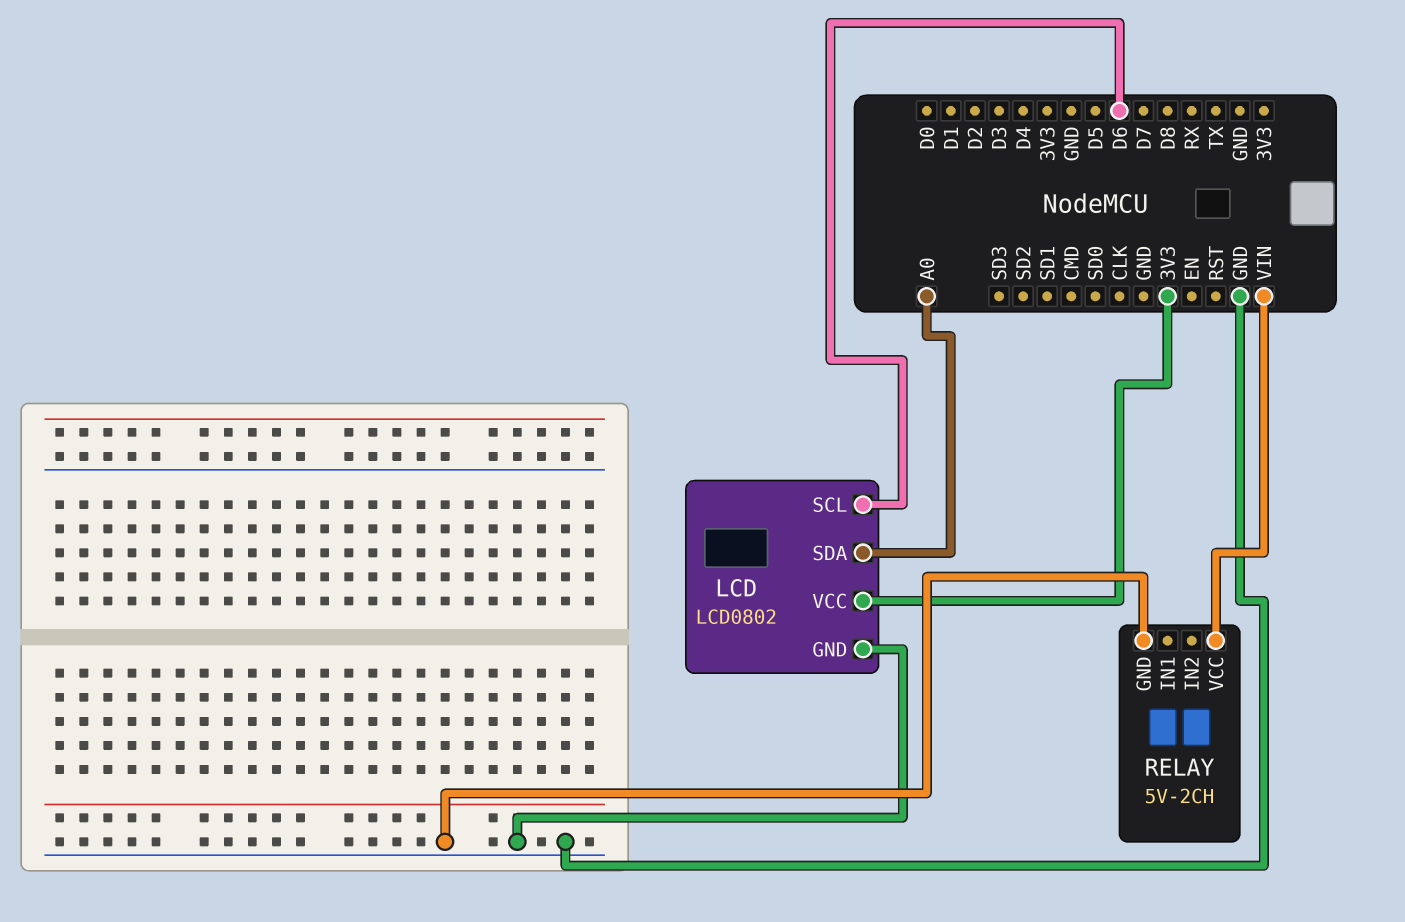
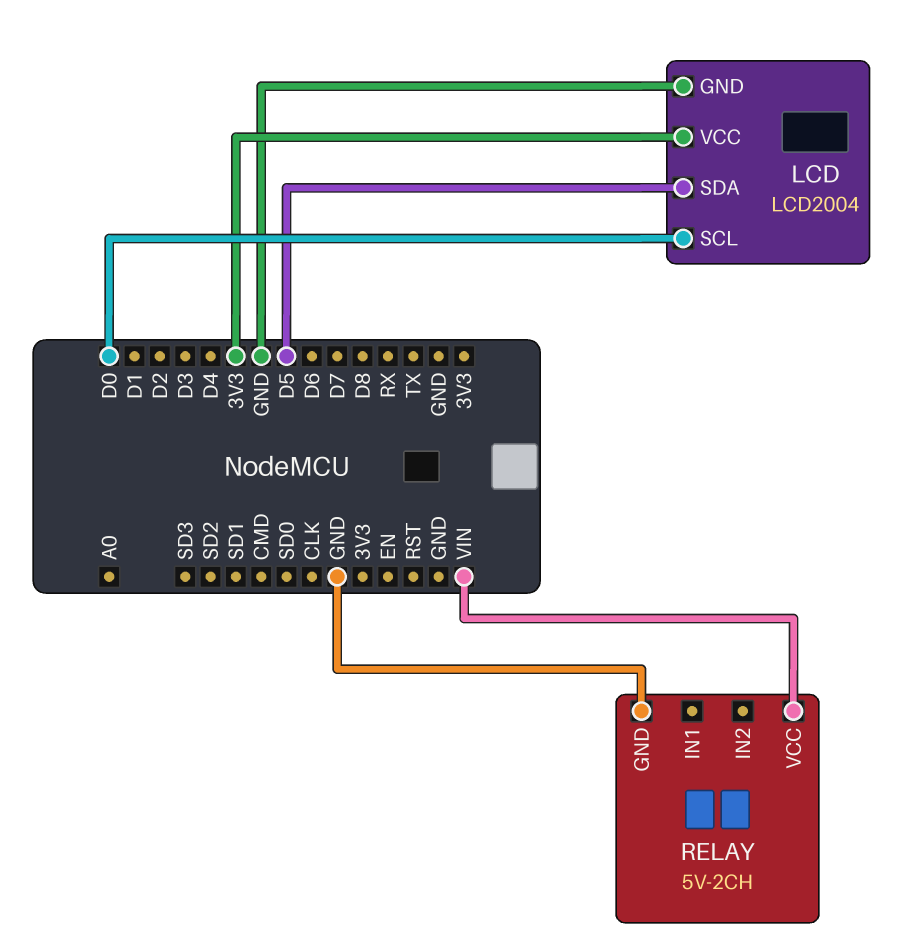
LCD: LCD0802 -> LCD2004
LCD pin SCL: D6 -> D0
LCD pin SDA: A0 -> D5

